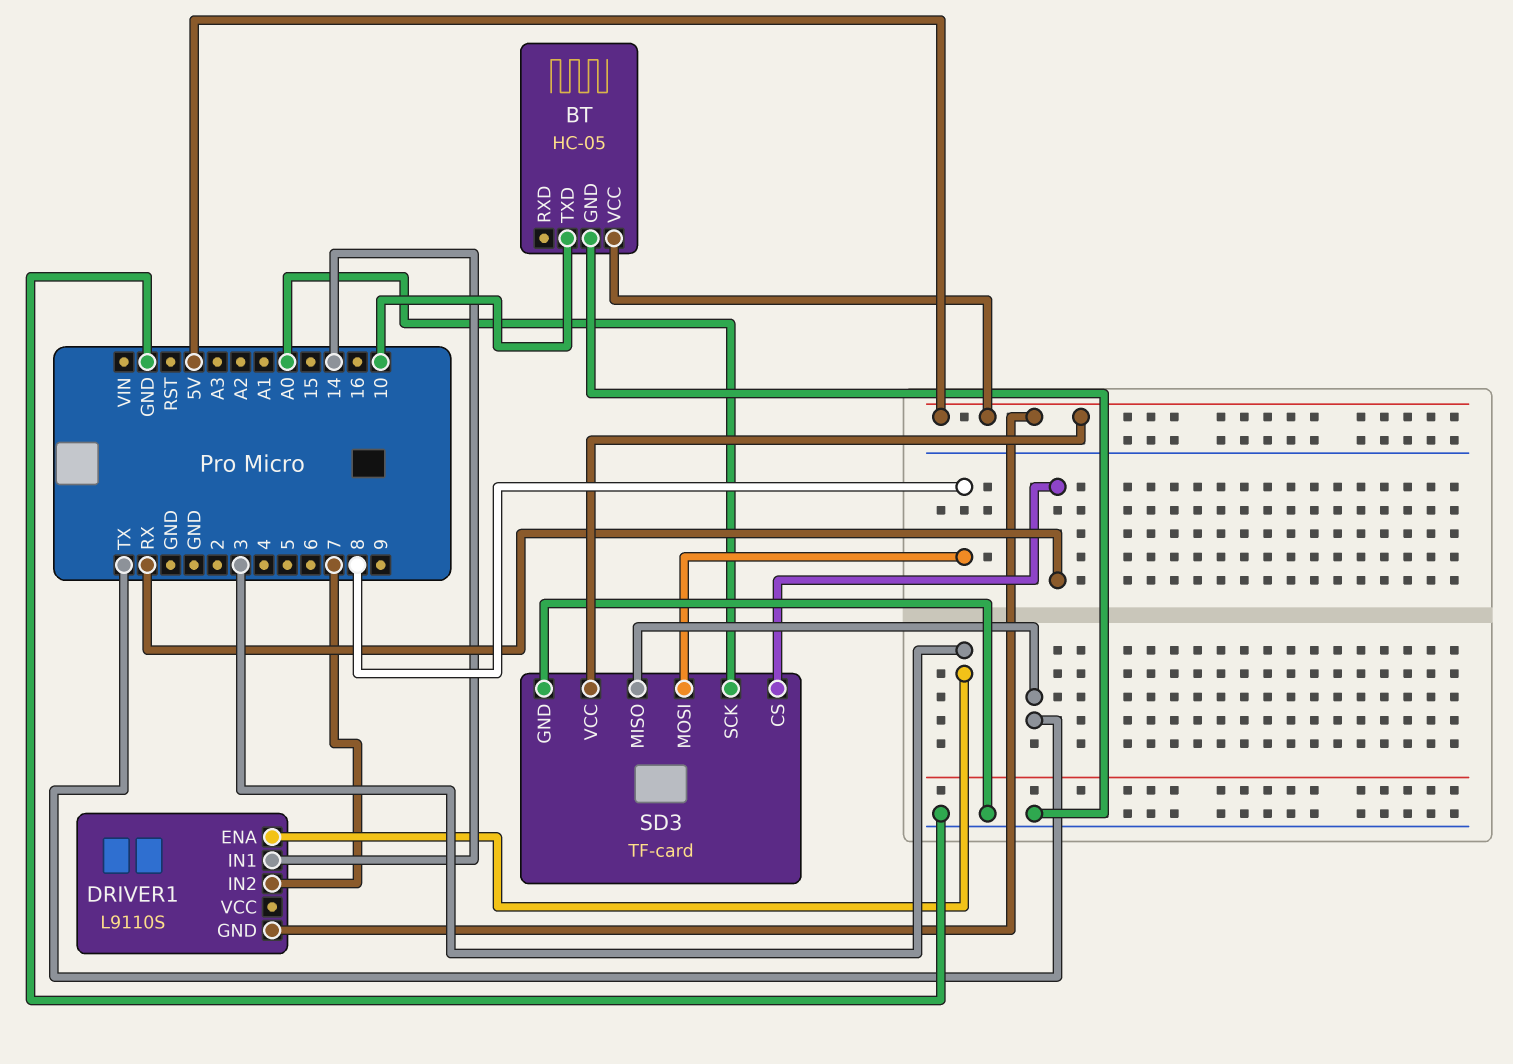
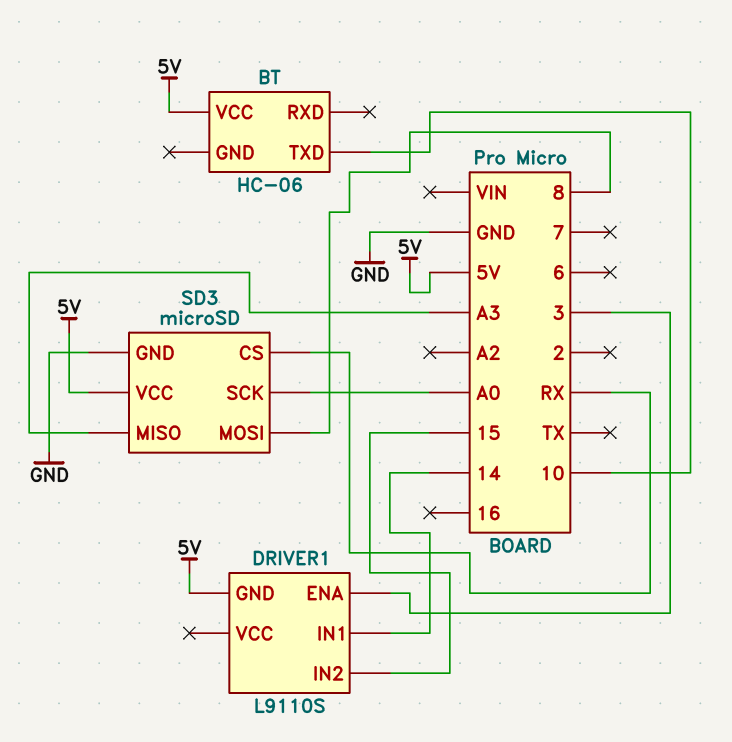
BT: HC-05 -> HC-06
BT pin GND: GND -> none
DRIVER1 pin IN2: 7 -> 15
SD3: TF-card -> microSD
SD3 pin MISO: TX -> A3

